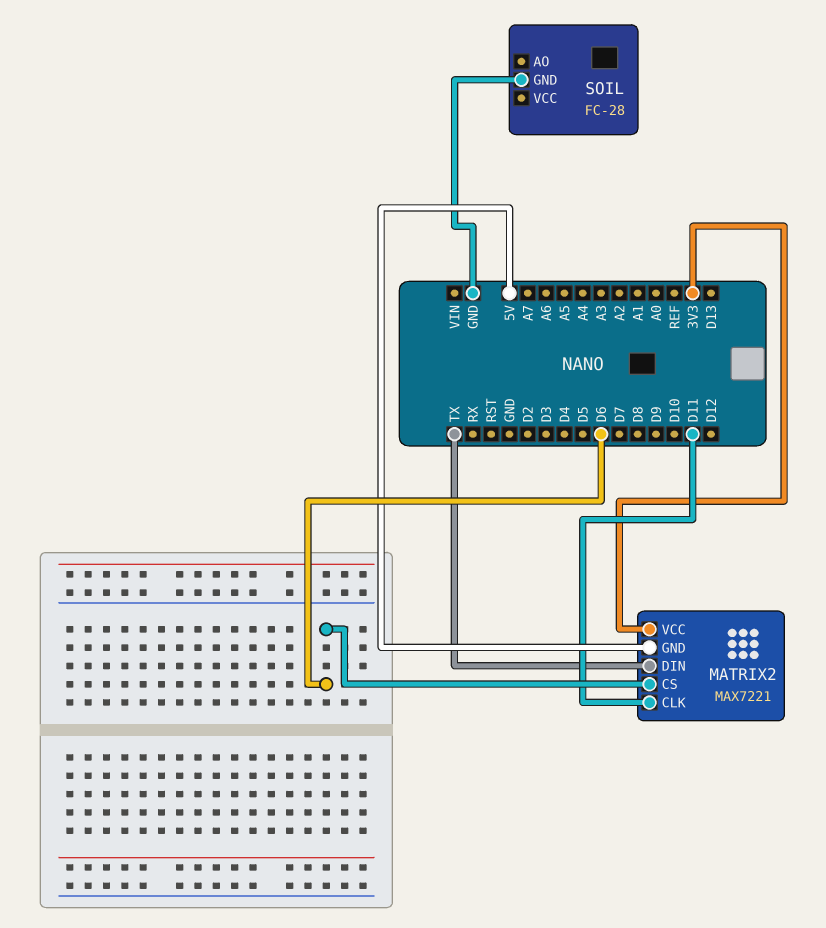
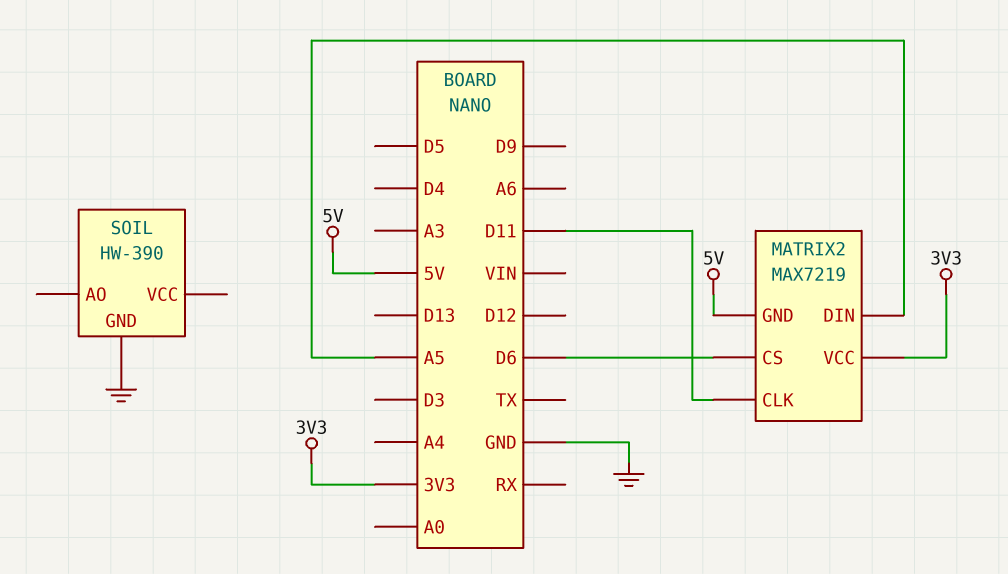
MATRIX2: MAX7221 -> MAX7219
MATRIX2 pin DIN: TX -> A5
SOIL: FC-28 -> HW-390

